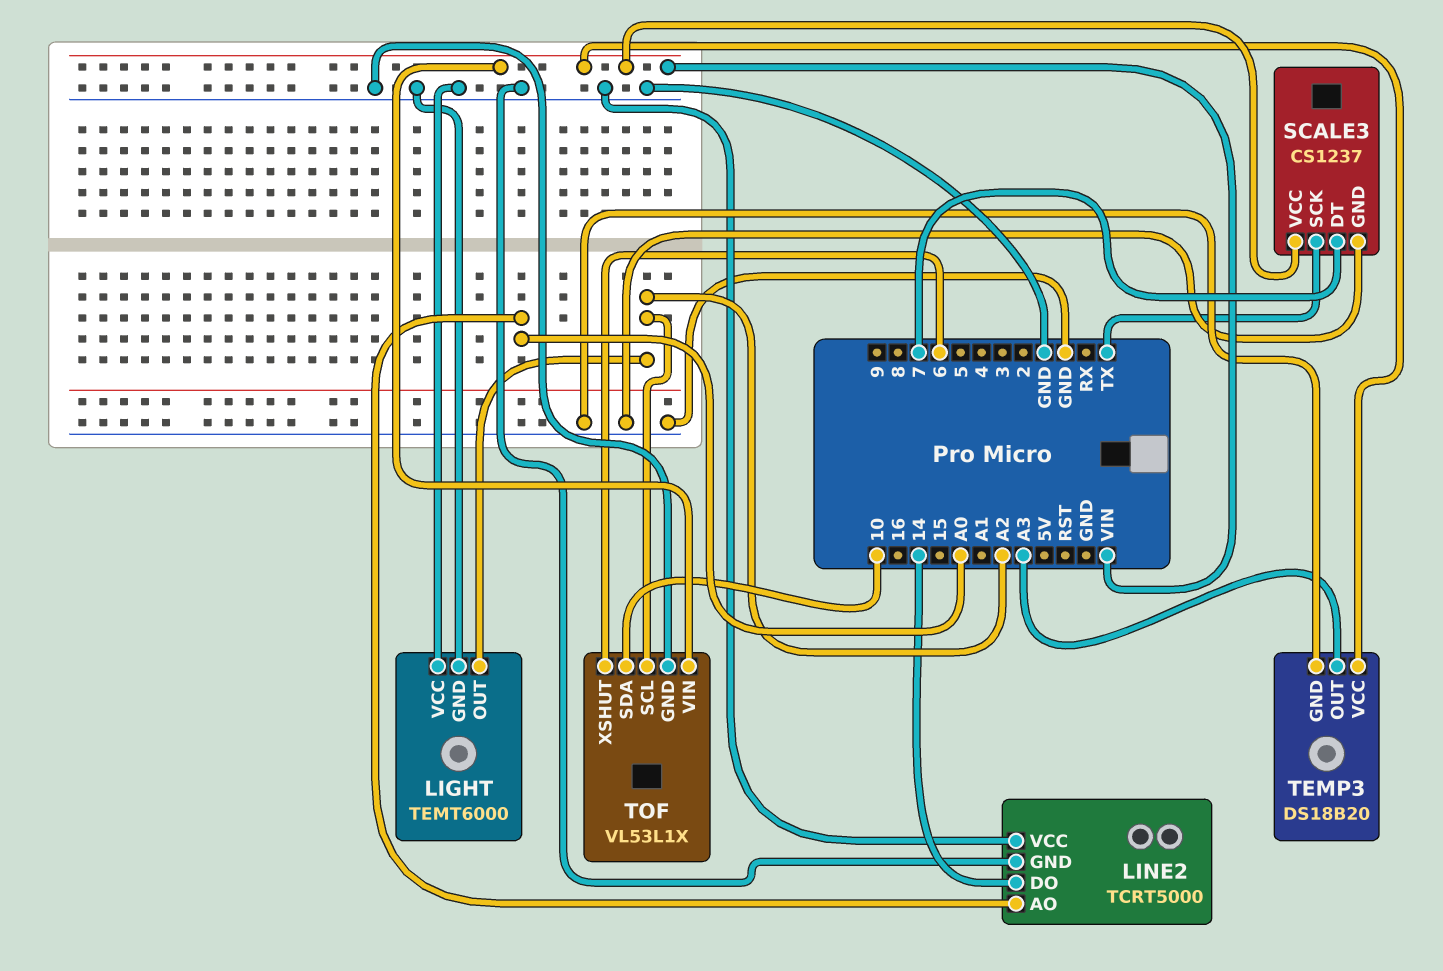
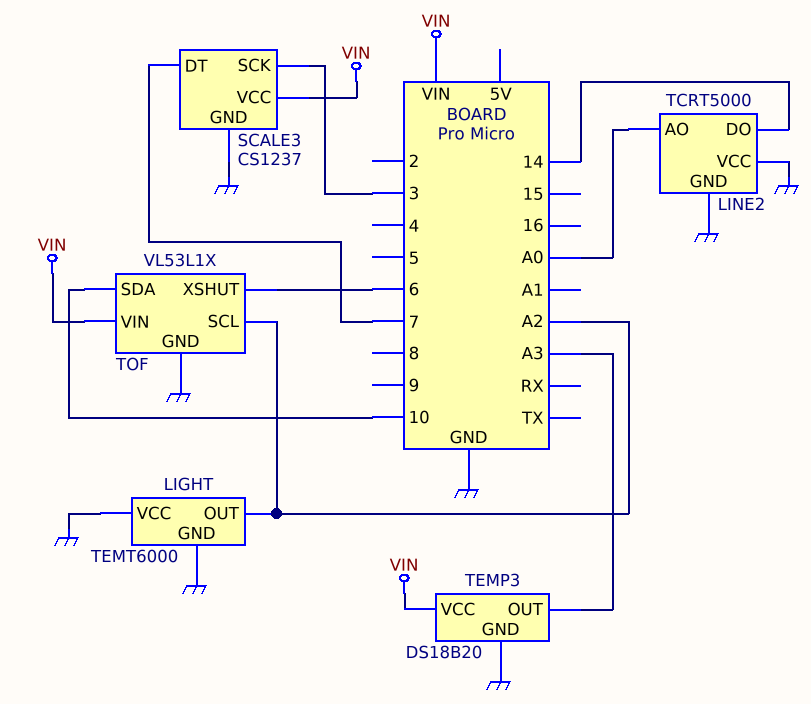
SCALE3 pin SCK: TX -> 3

